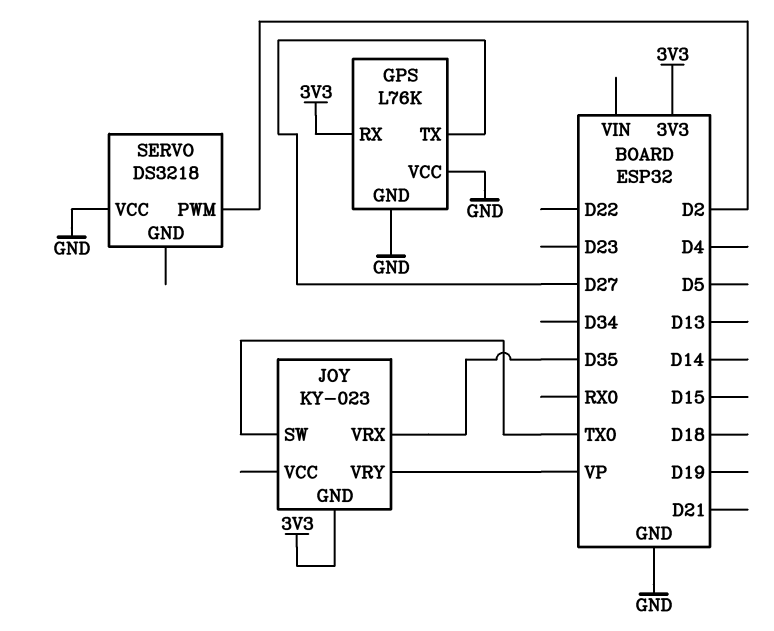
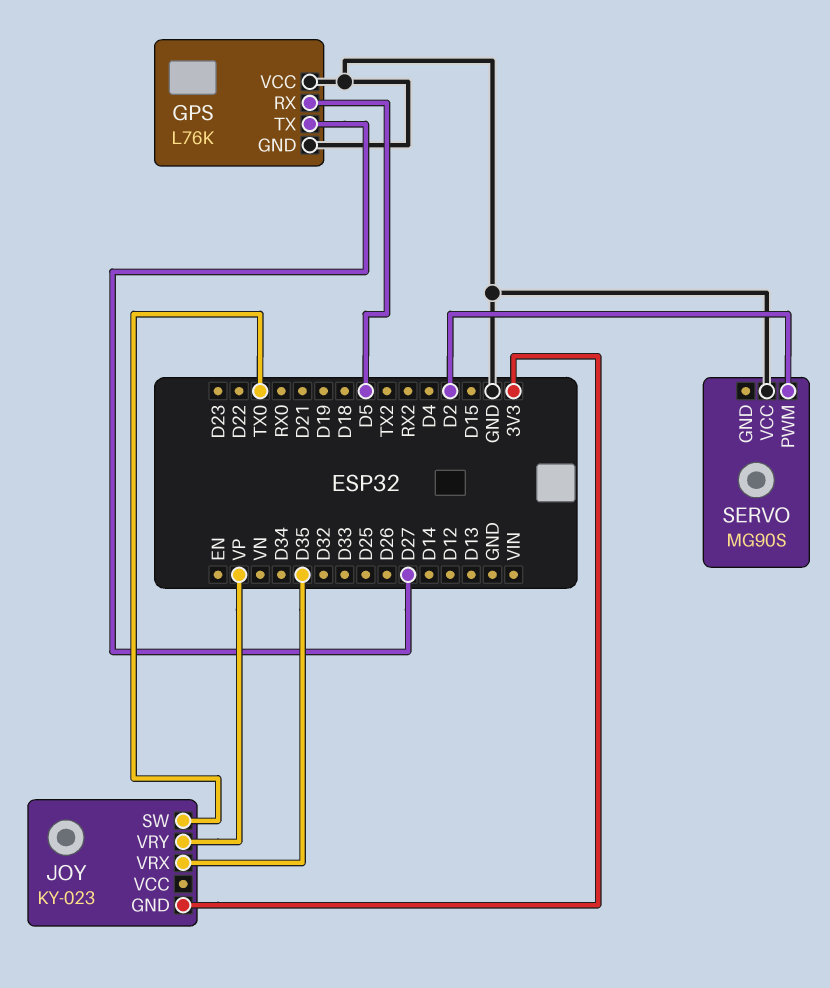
GPS pin RX: 3V3 -> D5
SERVO: DS3218 -> MG90S

